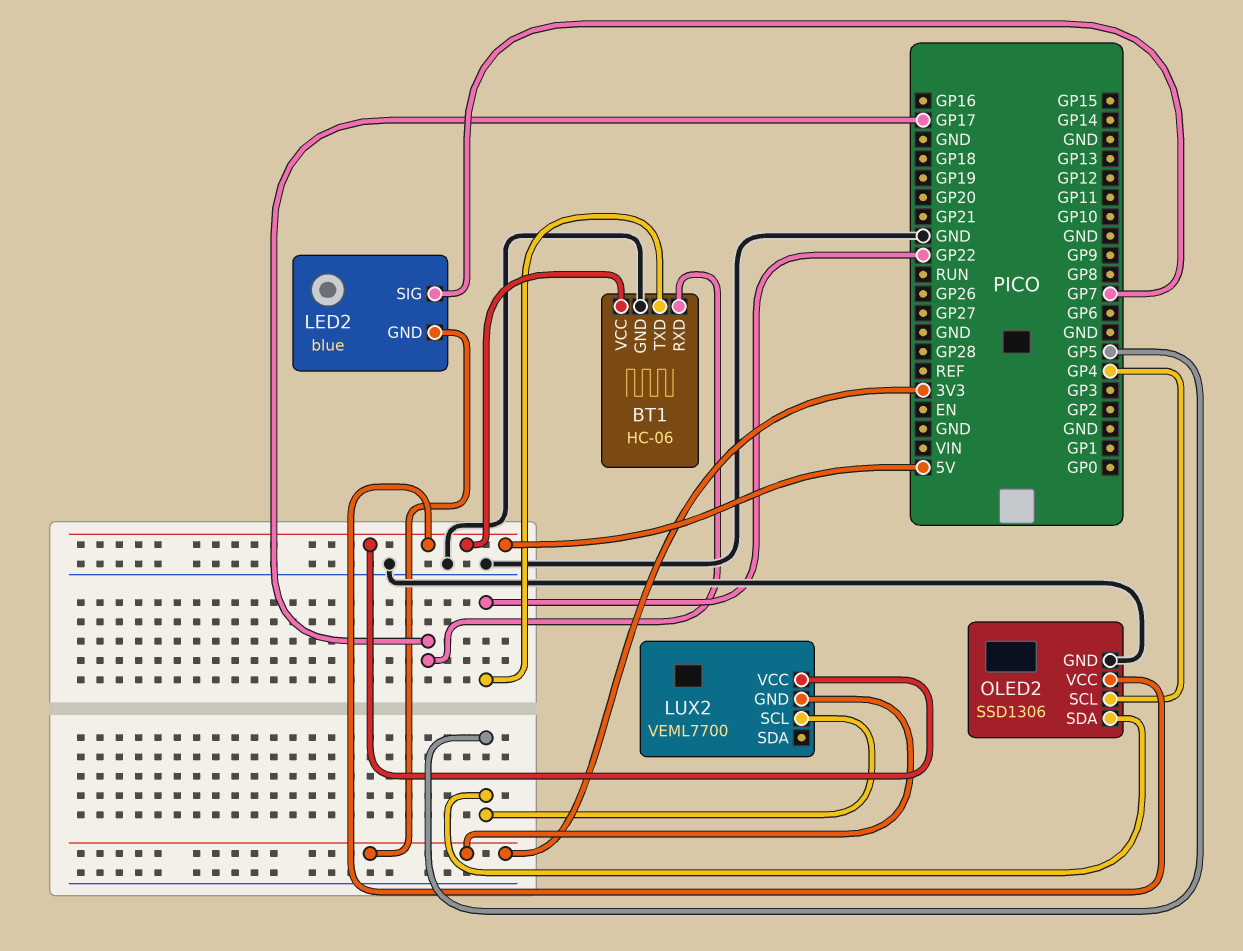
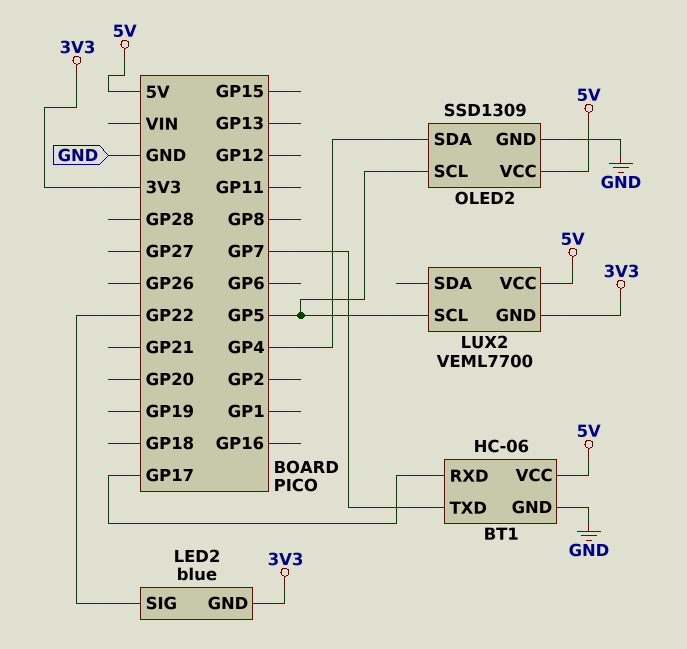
BT1 pin TXD: GP22 -> GP7
LED2 pin SIG: GP7 -> GP22
OLED2: SSD1306 -> SSD1309
OLED2 pin SCL: GP4 -> GP5
OLED2 pin SDA: GP5 -> GP4

